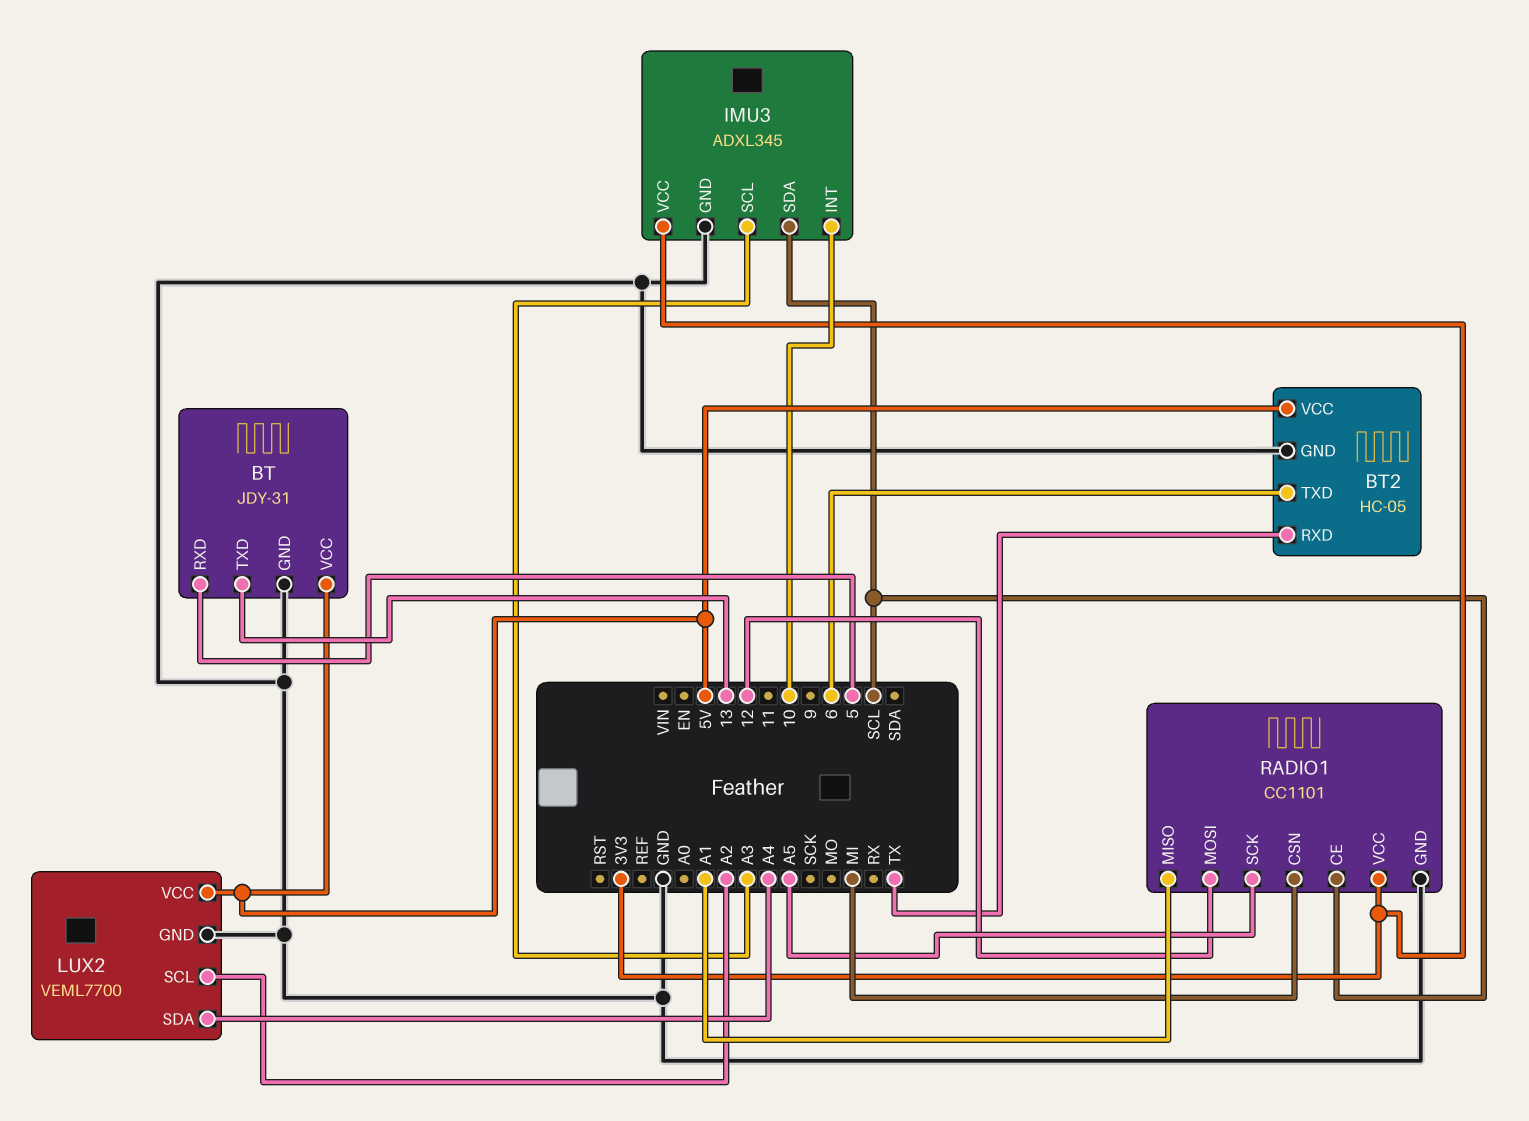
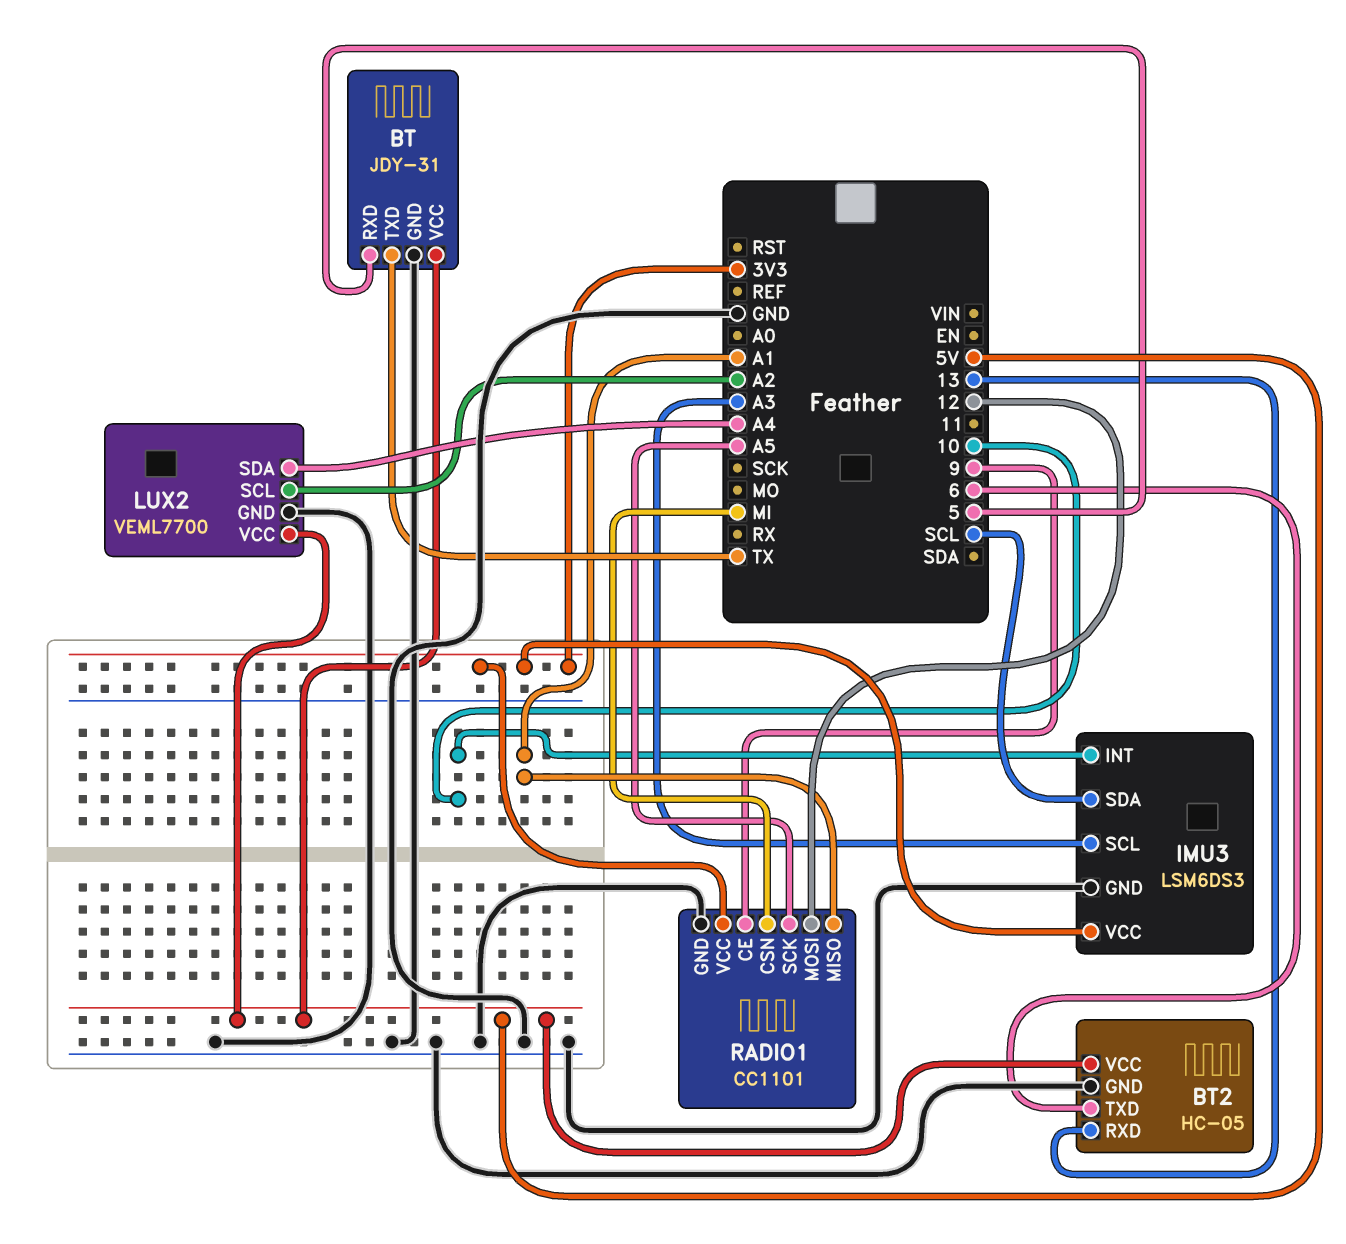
BT pin TXD: 13 -> TX
BT2 pin RXD: TX -> 13
IMU3: ADXL345 -> LSM6DS3
RADIO1 pin CE: SCL -> 9

